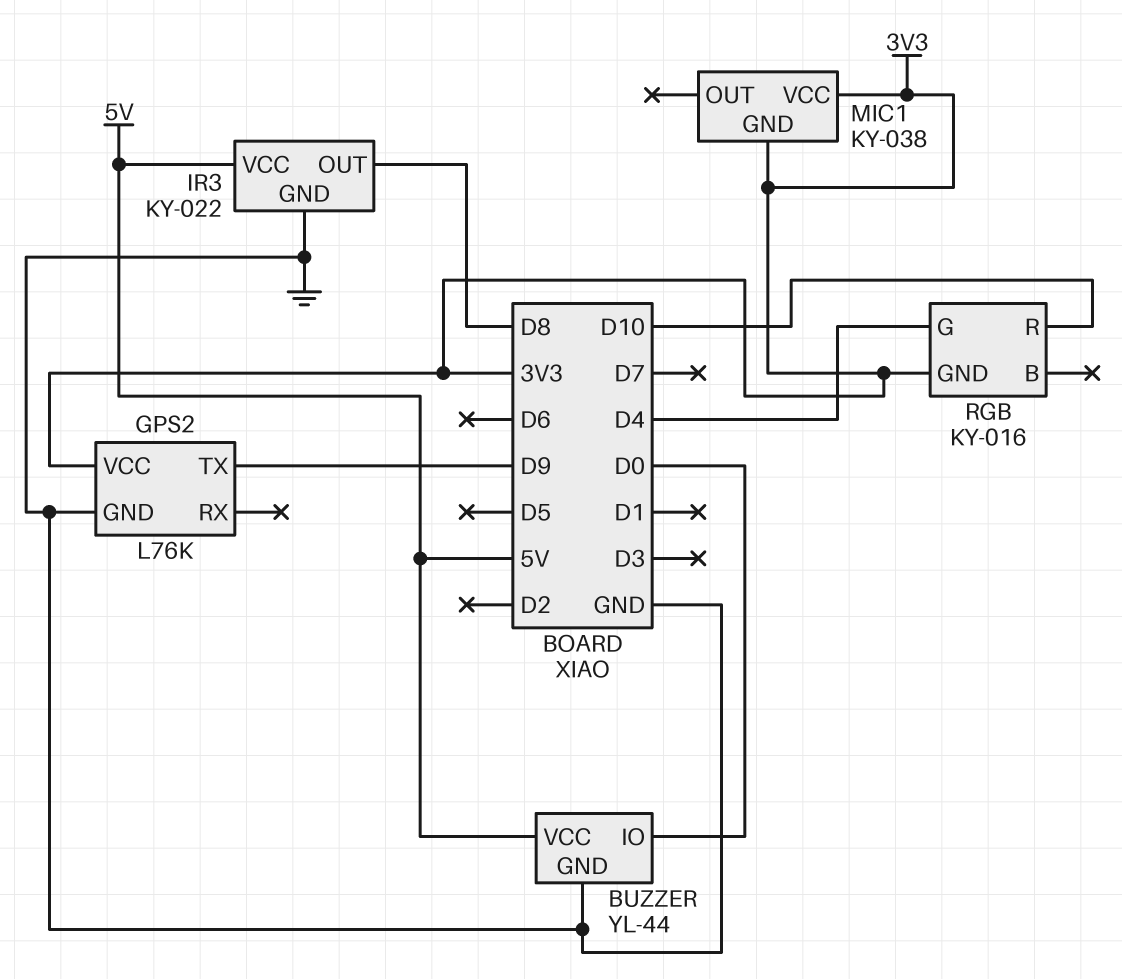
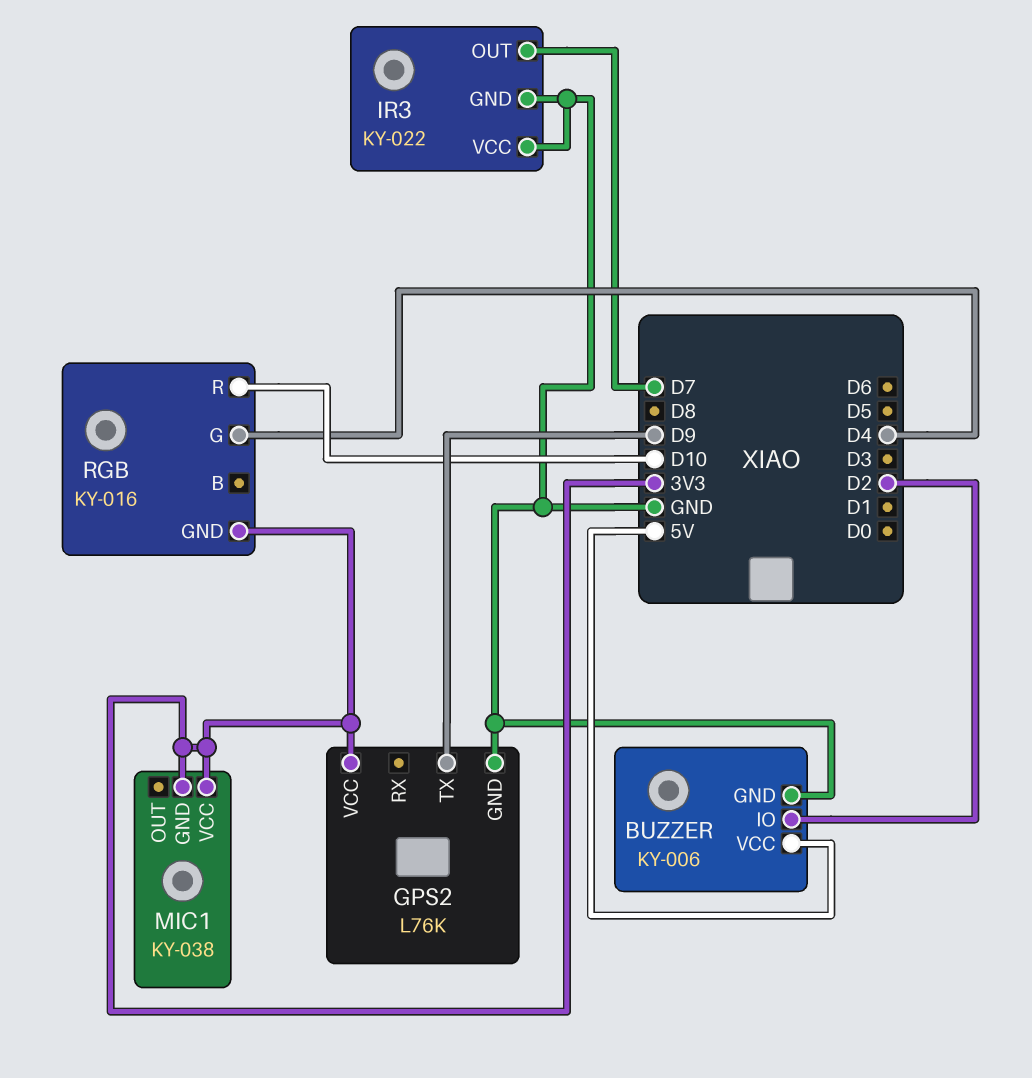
BUZZER: YL-44 -> KY-006
BUZZER pin IO: D0 -> D2
IR3 pin OUT: D8 -> D7
IR3 pin VCC: 5V -> GND

